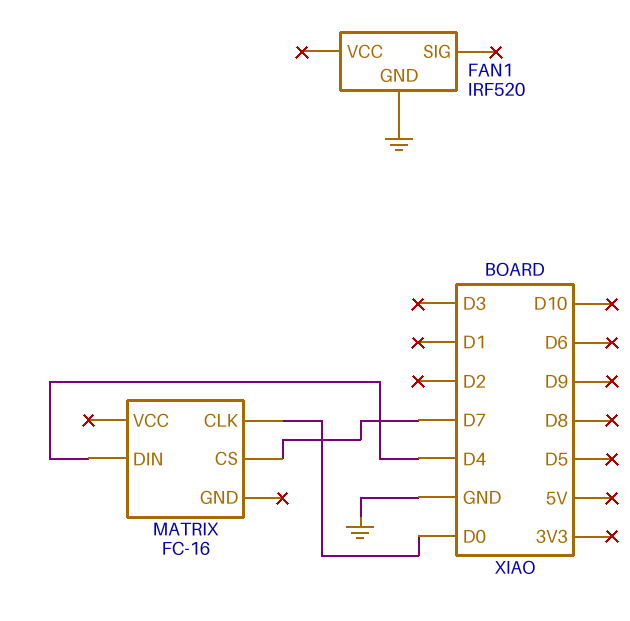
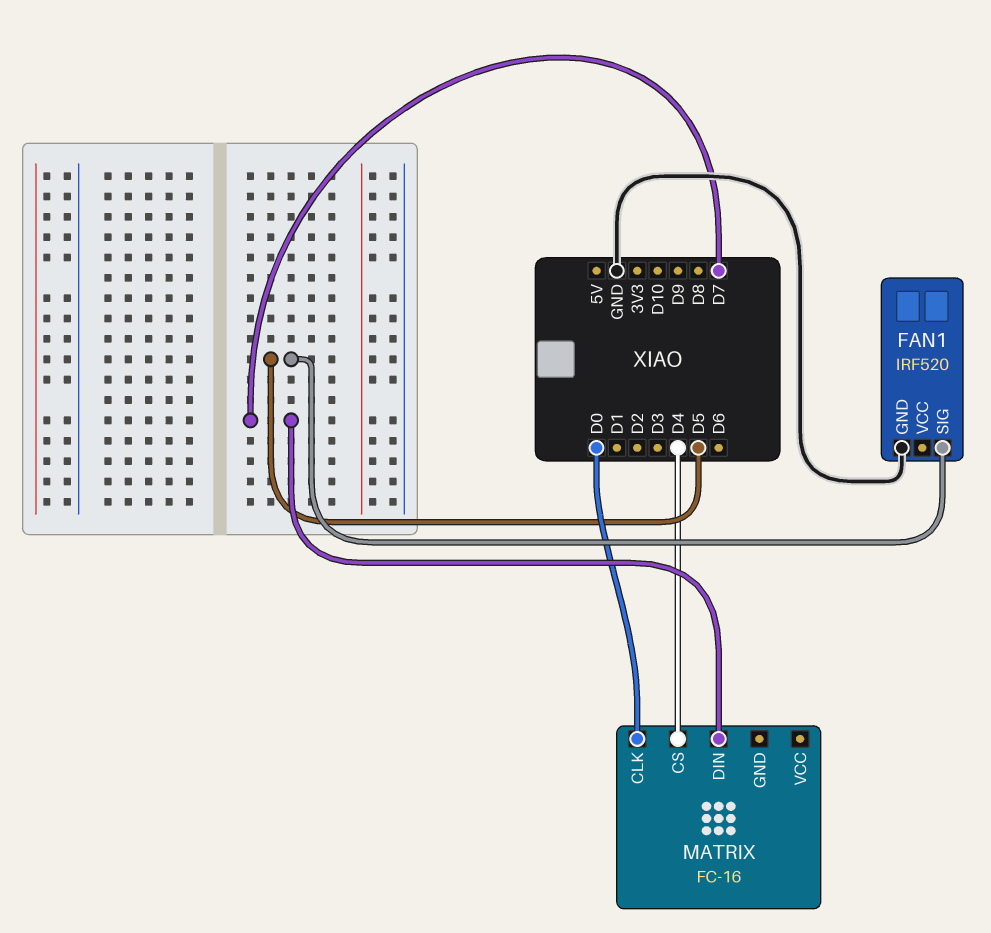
FAN1 pin SIG: none -> D5
MATRIX pin CS: D7 -> D4
MATRIX pin DIN: D4 -> D7

